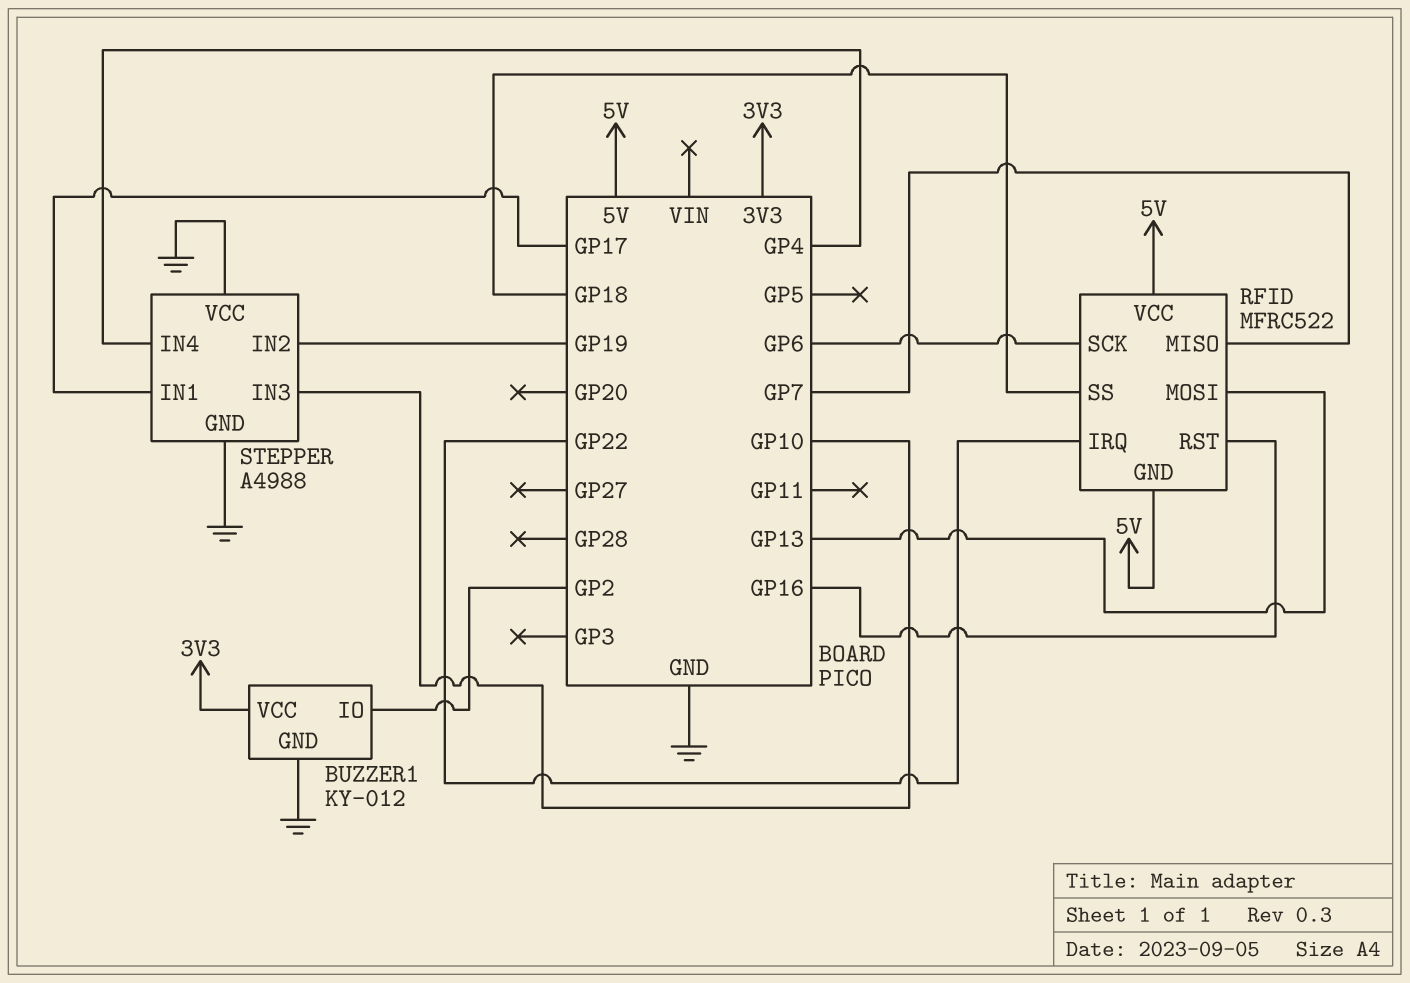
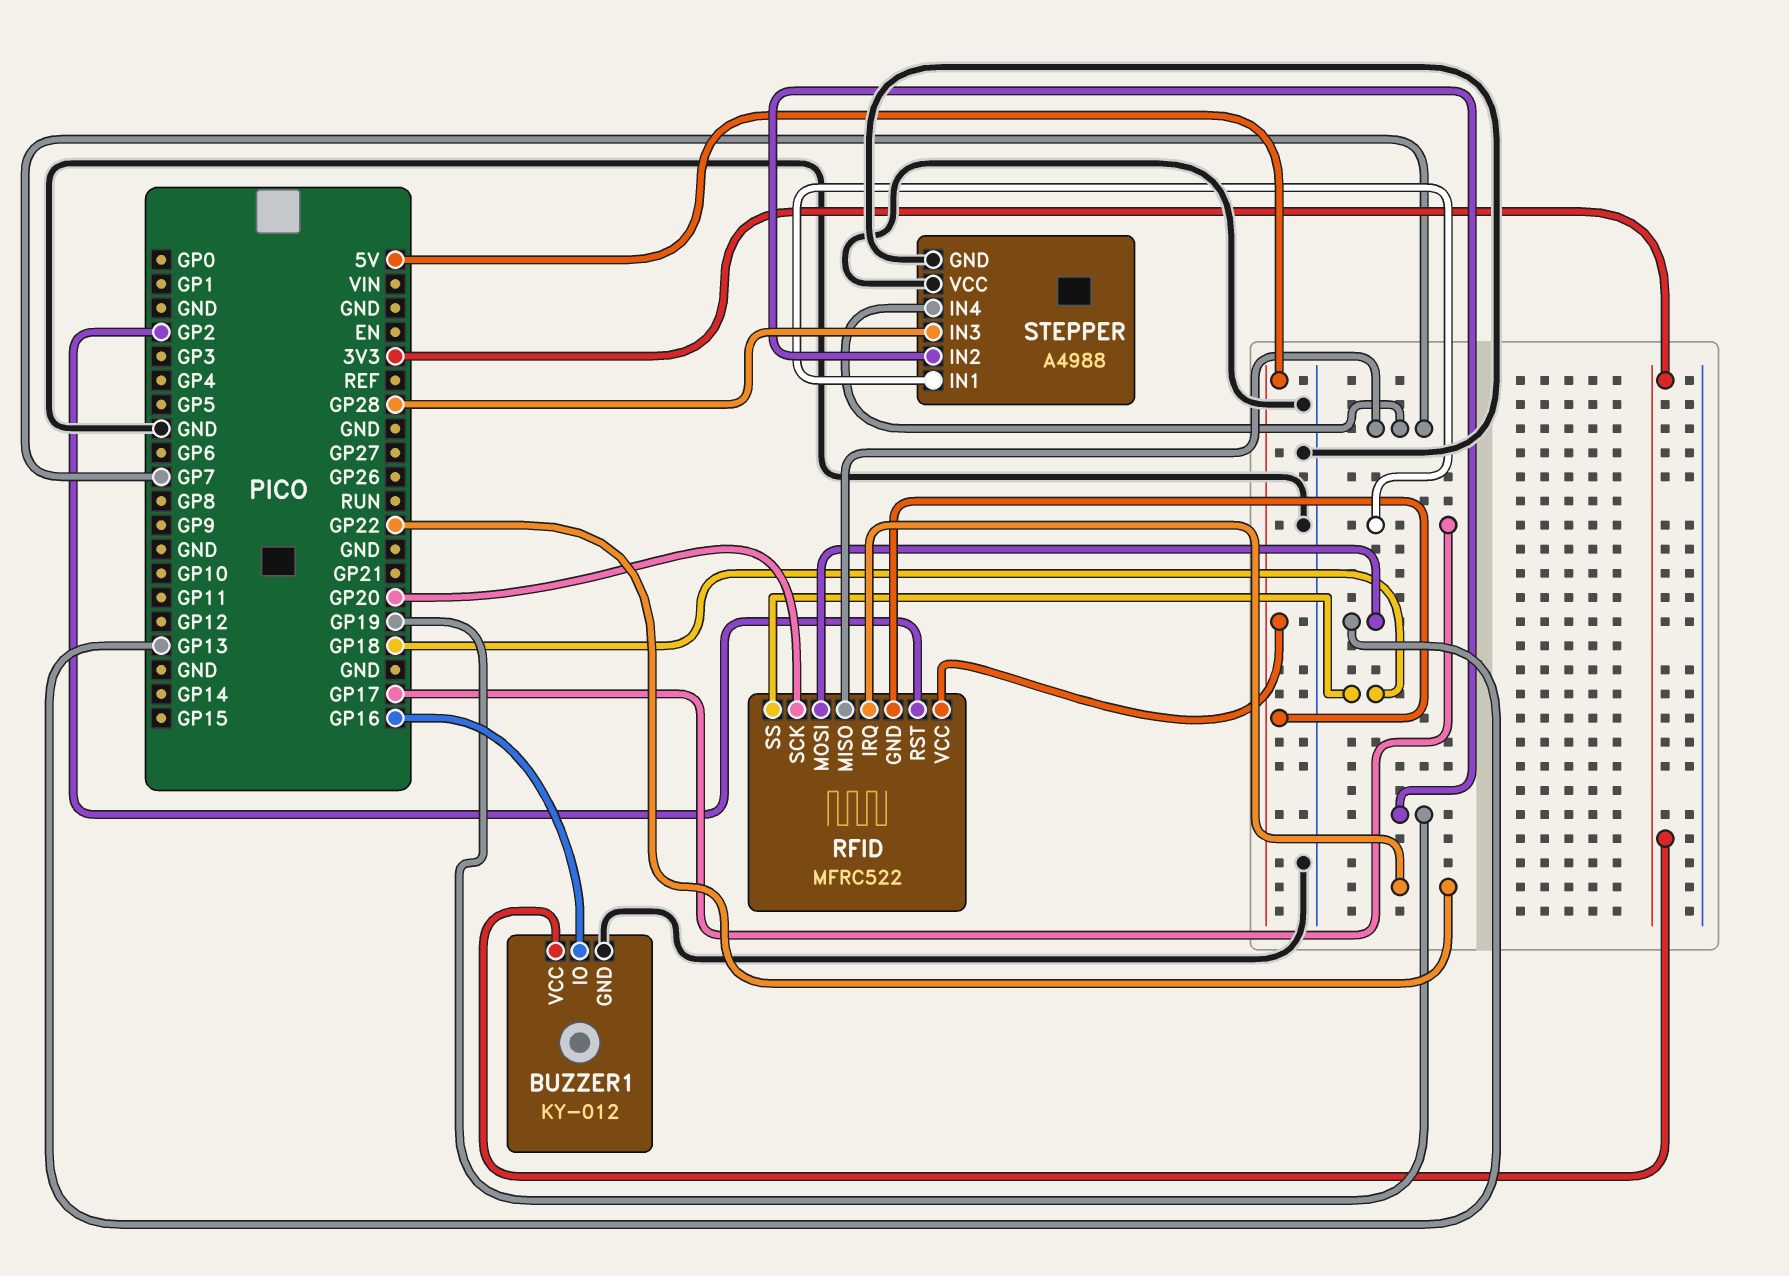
BUZZER1 pin IO: GP2 -> GP16
RFID pin RST: GP16 -> GP2
RFID pin SCK: GP6 -> GP20
STEPPER pin IN3: GP10 -> GP28
STEPPER pin IN4: GP4 -> GP7

